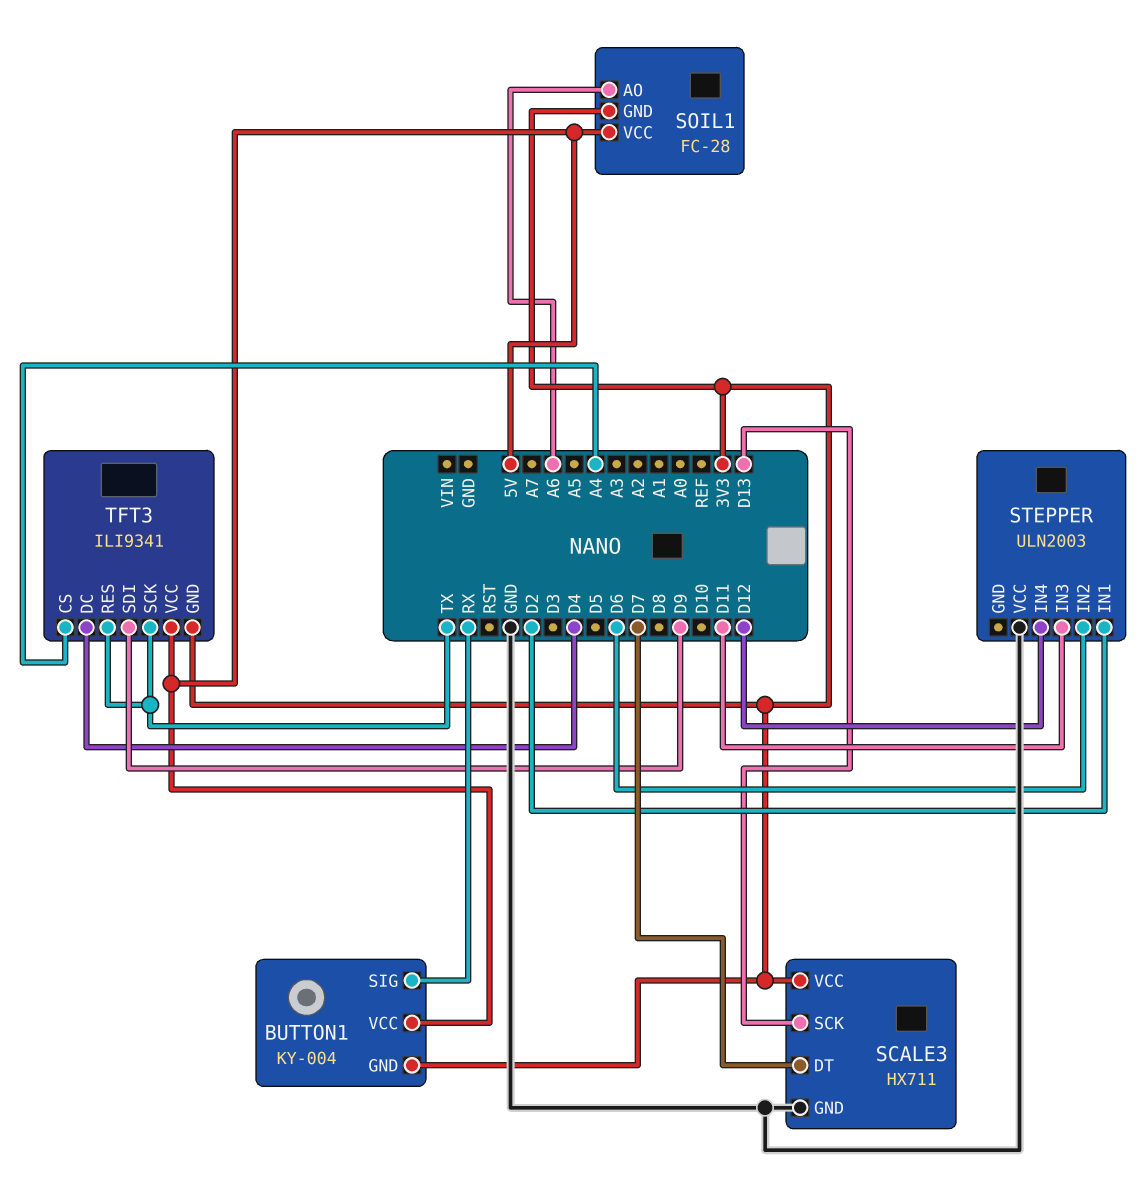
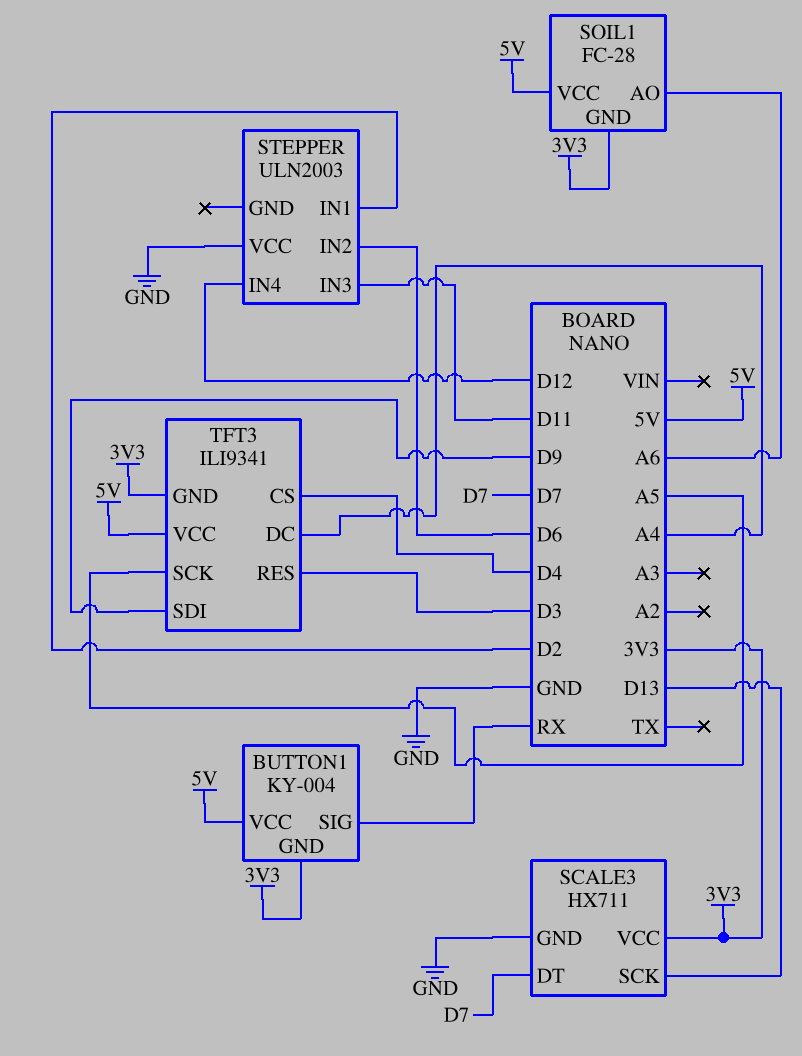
TFT3 pin CS: A4 -> D4
TFT3 pin DC: D4 -> A4
TFT3 pin RES: TX -> D3
TFT3 pin SCK: TX -> A5

